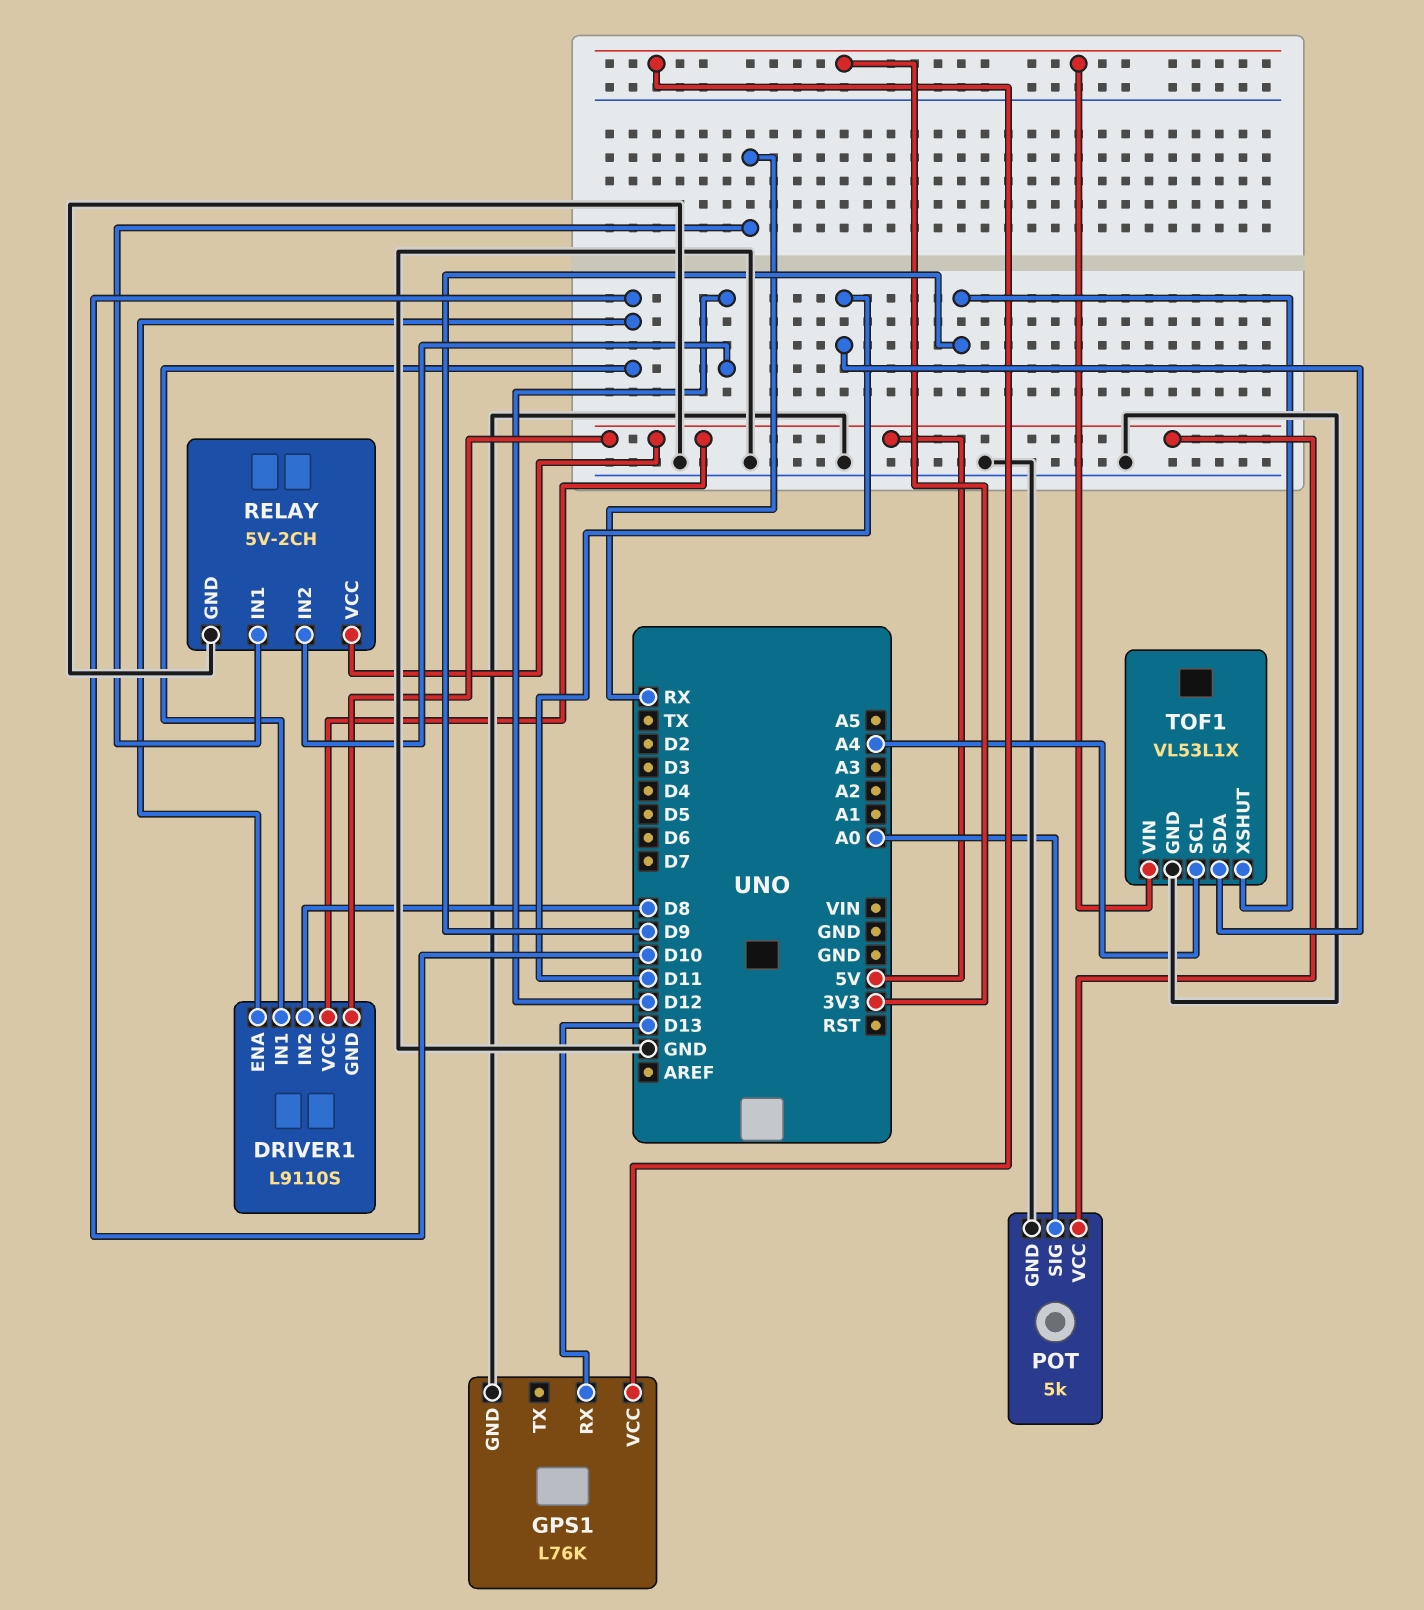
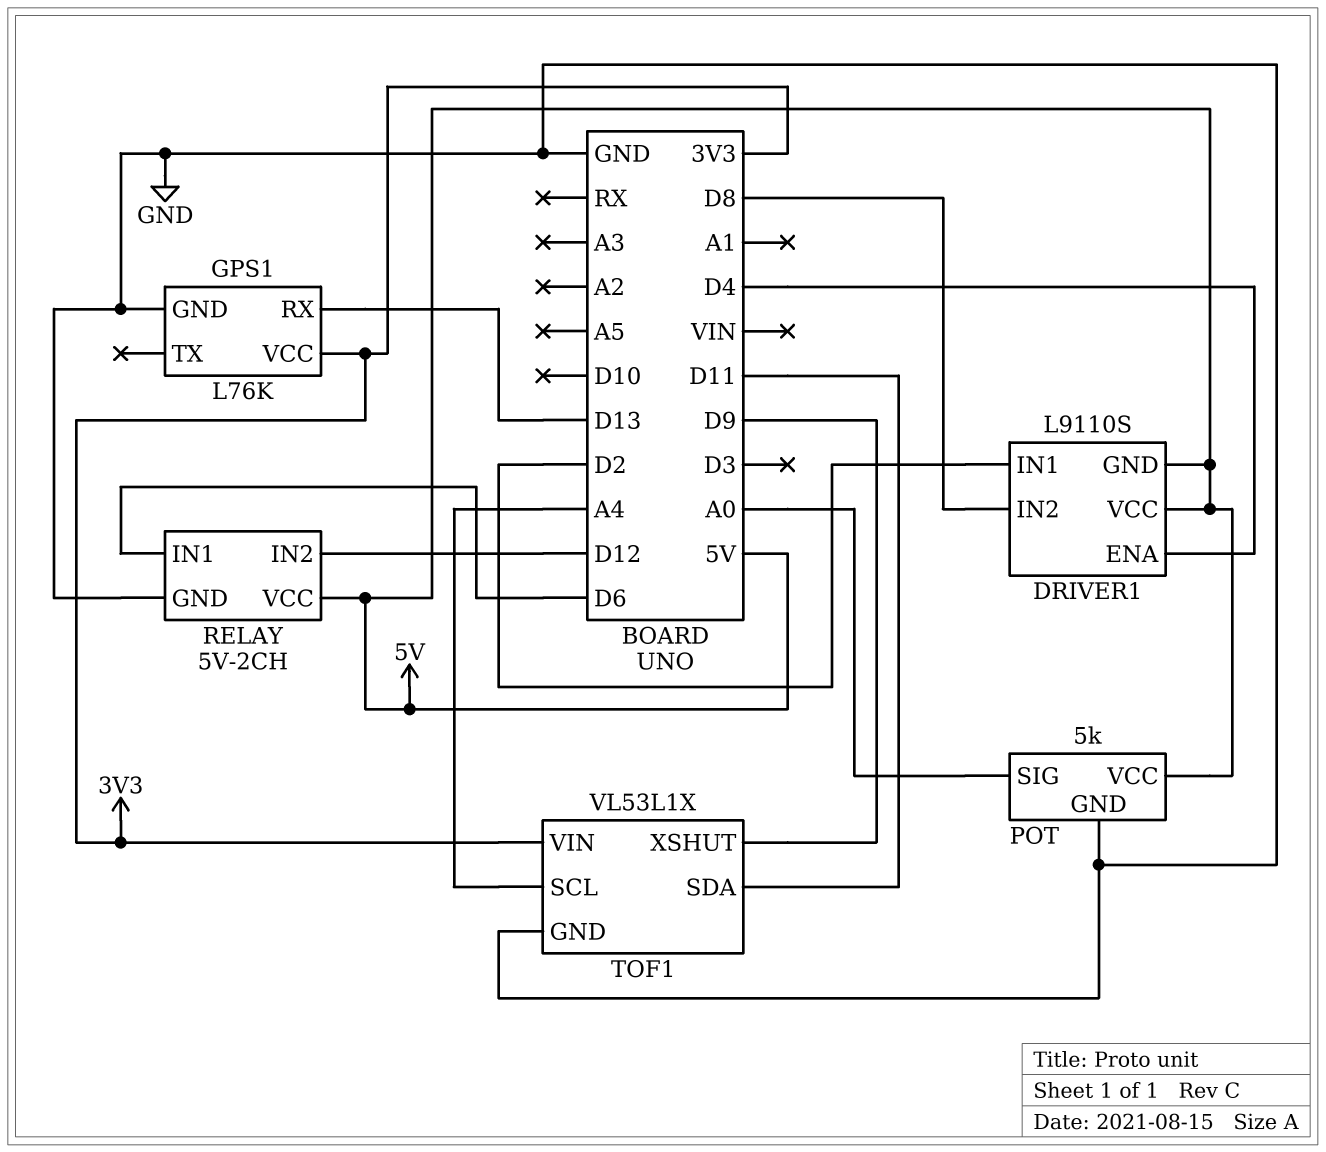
DRIVER1 pin ENA: D10 -> D4
DRIVER1 pin IN1: D10 -> D2
RELAY pin IN1: RX -> D6

